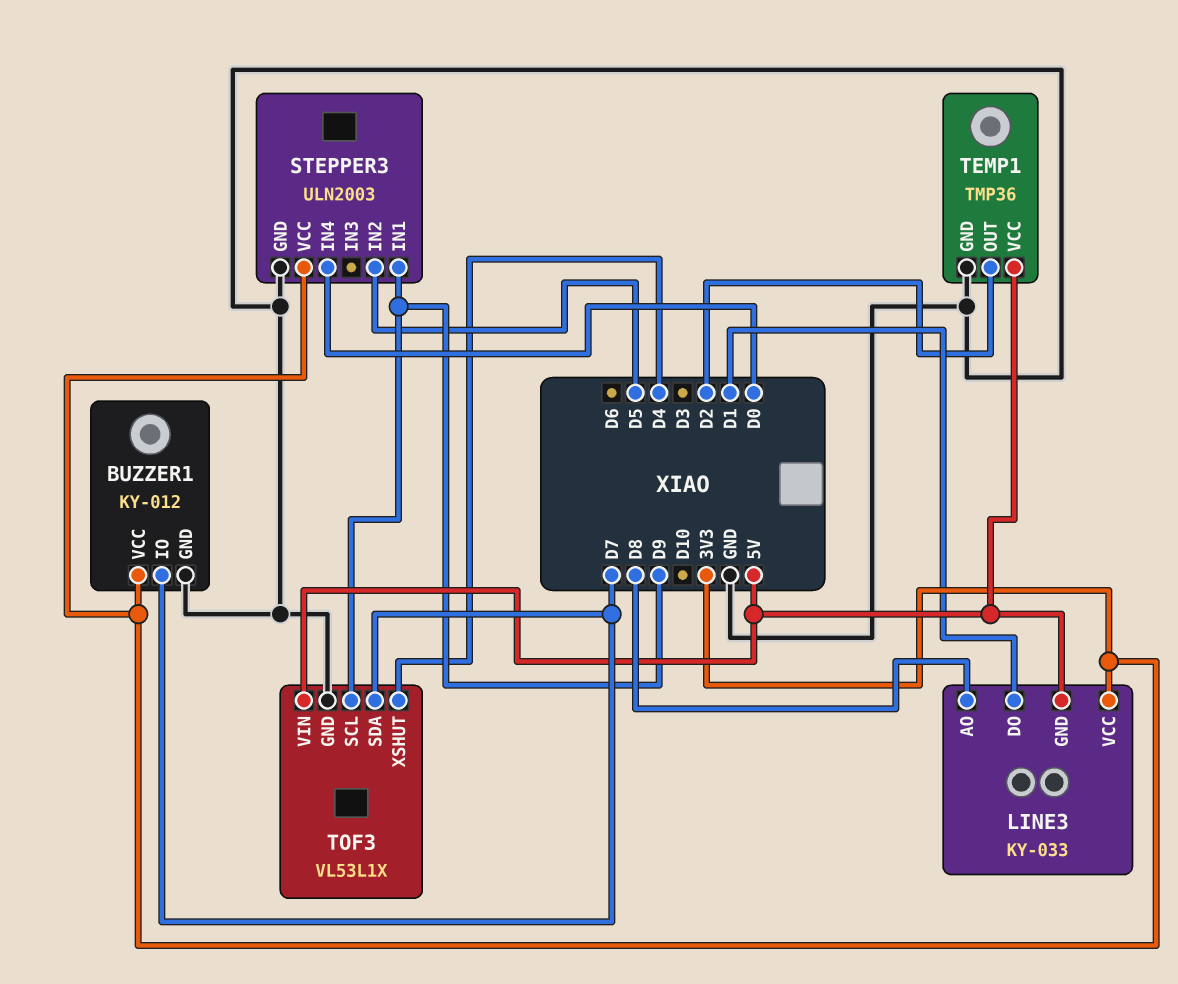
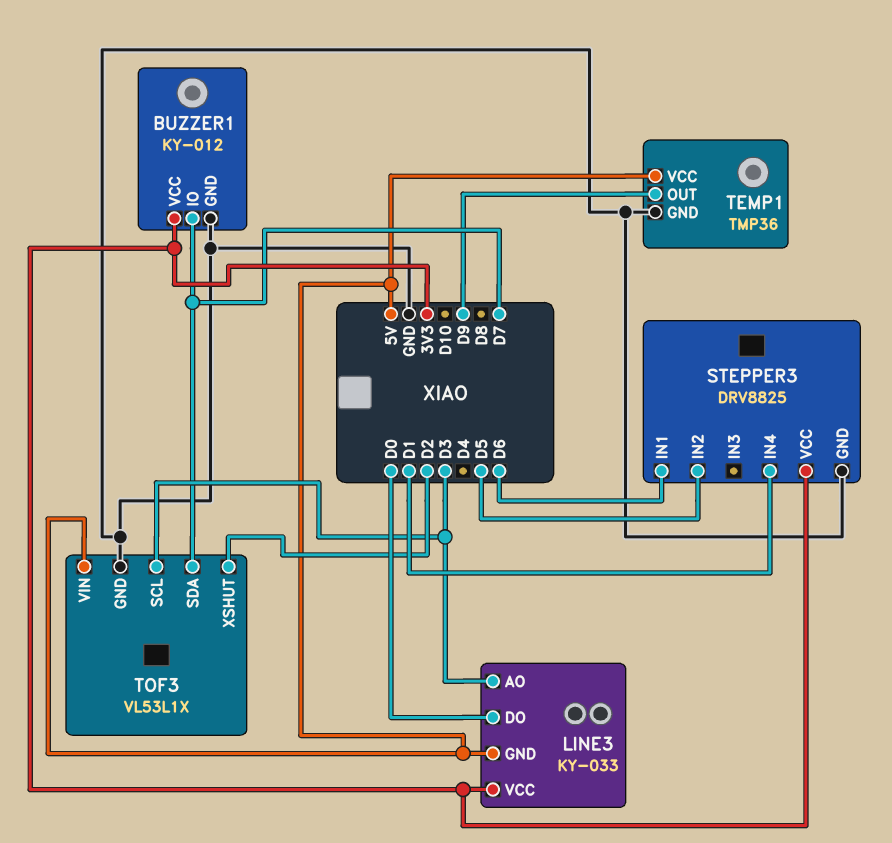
LINE3 pin AO: D8 -> D3
LINE3 pin DO: D1 -> D0
STEPPER3: ULN2003 -> DRV8825
STEPPER3 pin IN1: D9 -> D6
STEPPER3 pin IN4: D0 -> D1
TEMP1 pin OUT: D2 -> D9
TOF3 pin SCL: D9 -> D3
TOF3 pin XSHUT: D4 -> D2

